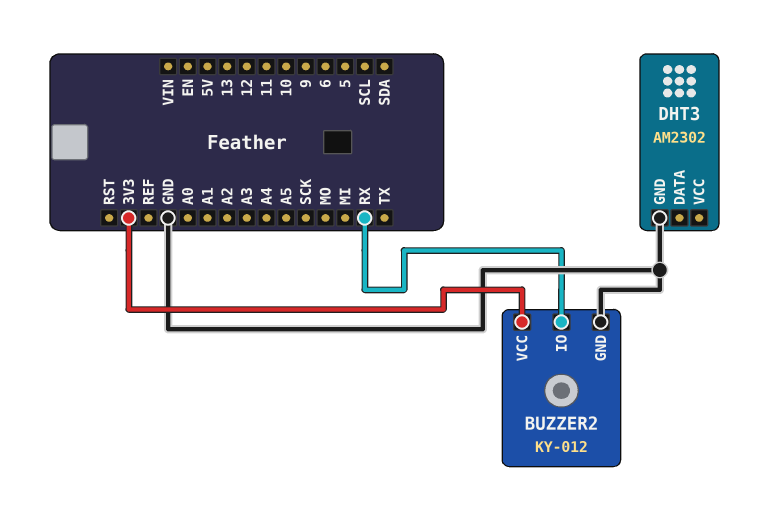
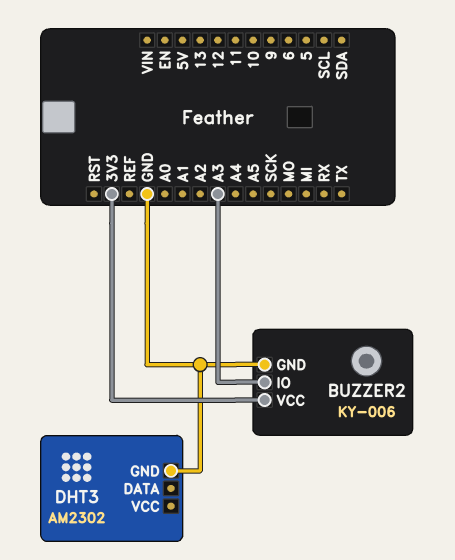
BUZZER2: KY-012 -> KY-006
BUZZER2 pin IO: RX -> A3

